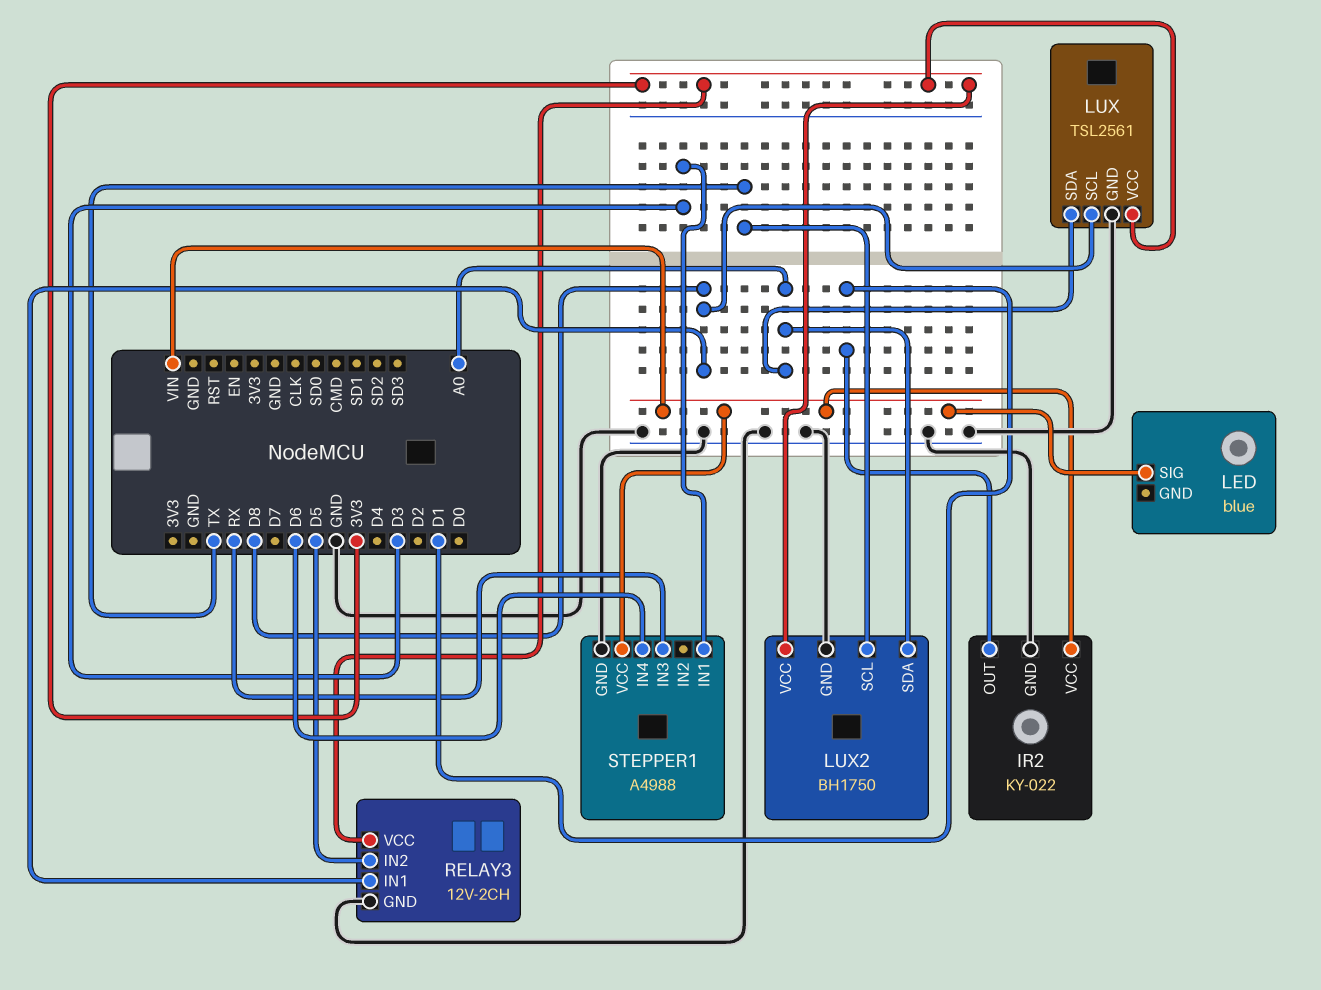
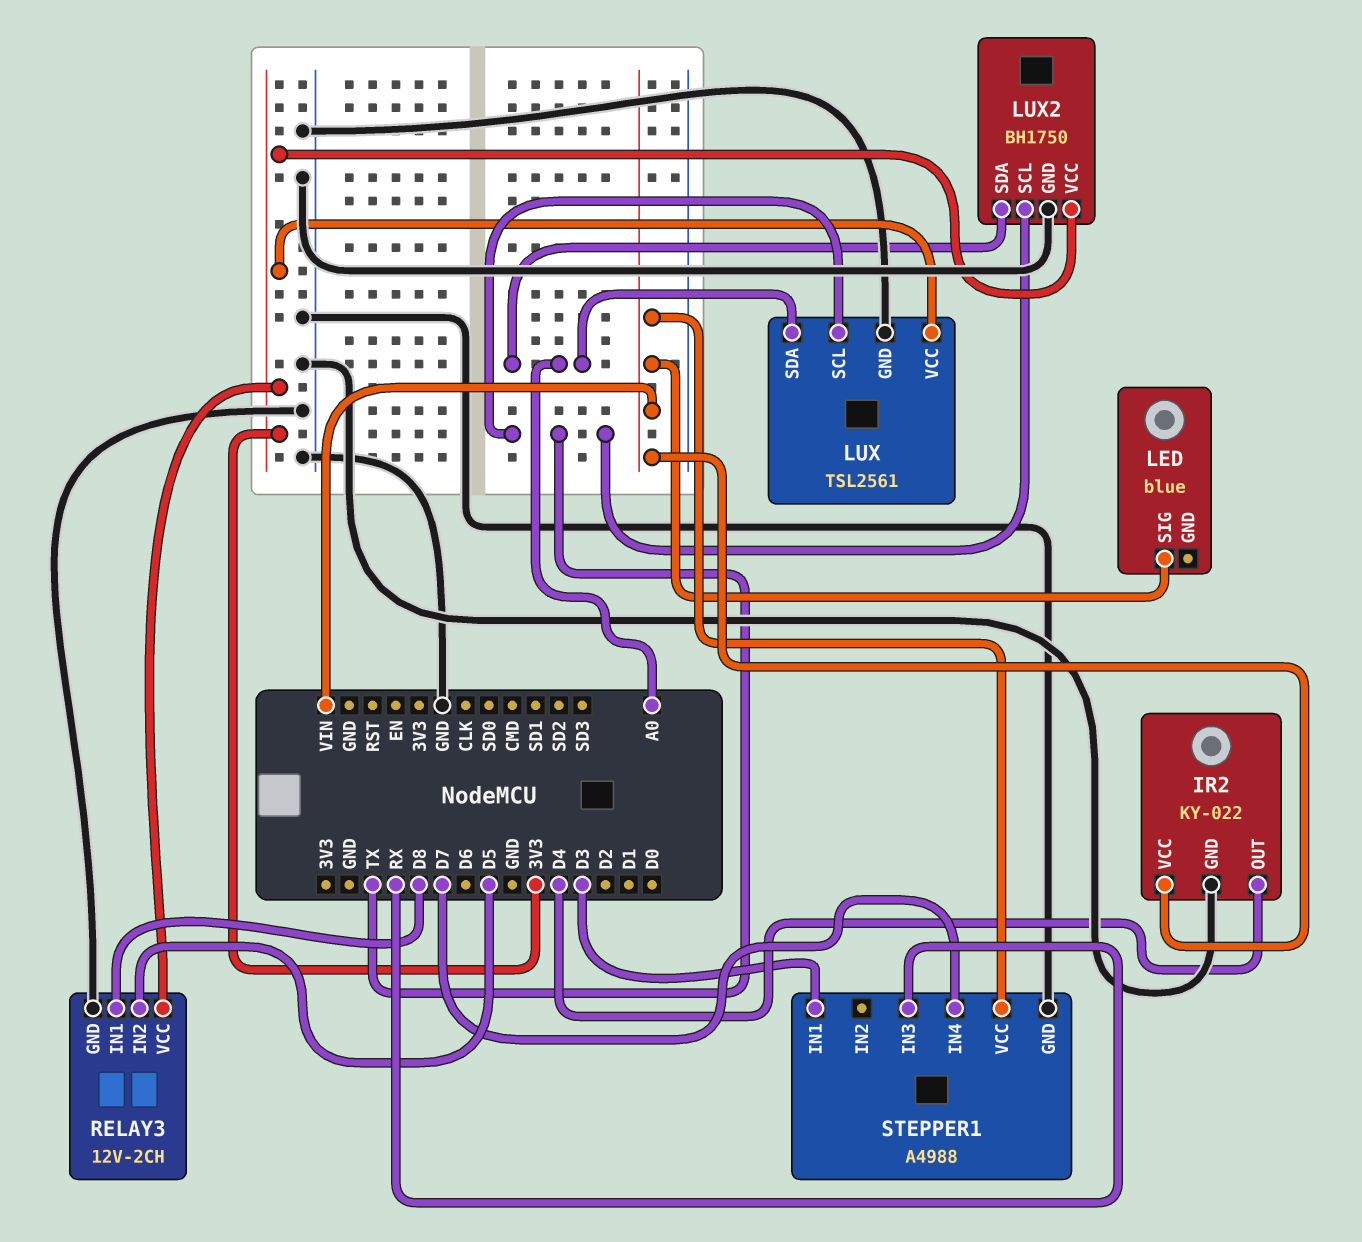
IR2 pin OUT: D1 -> D4
LUX pin SCL: D8 -> TX
STEPPER1 pin IN4: D6 -> D7

